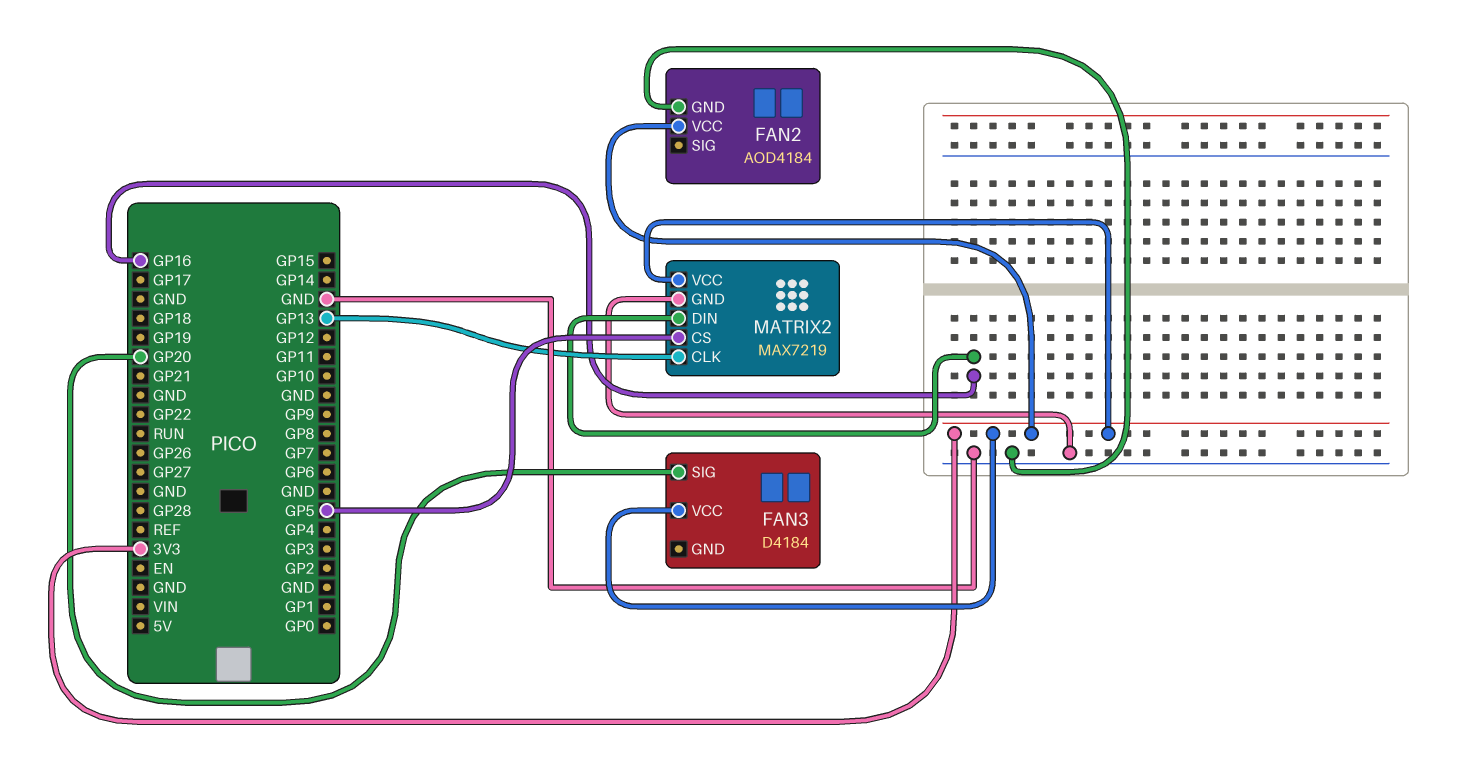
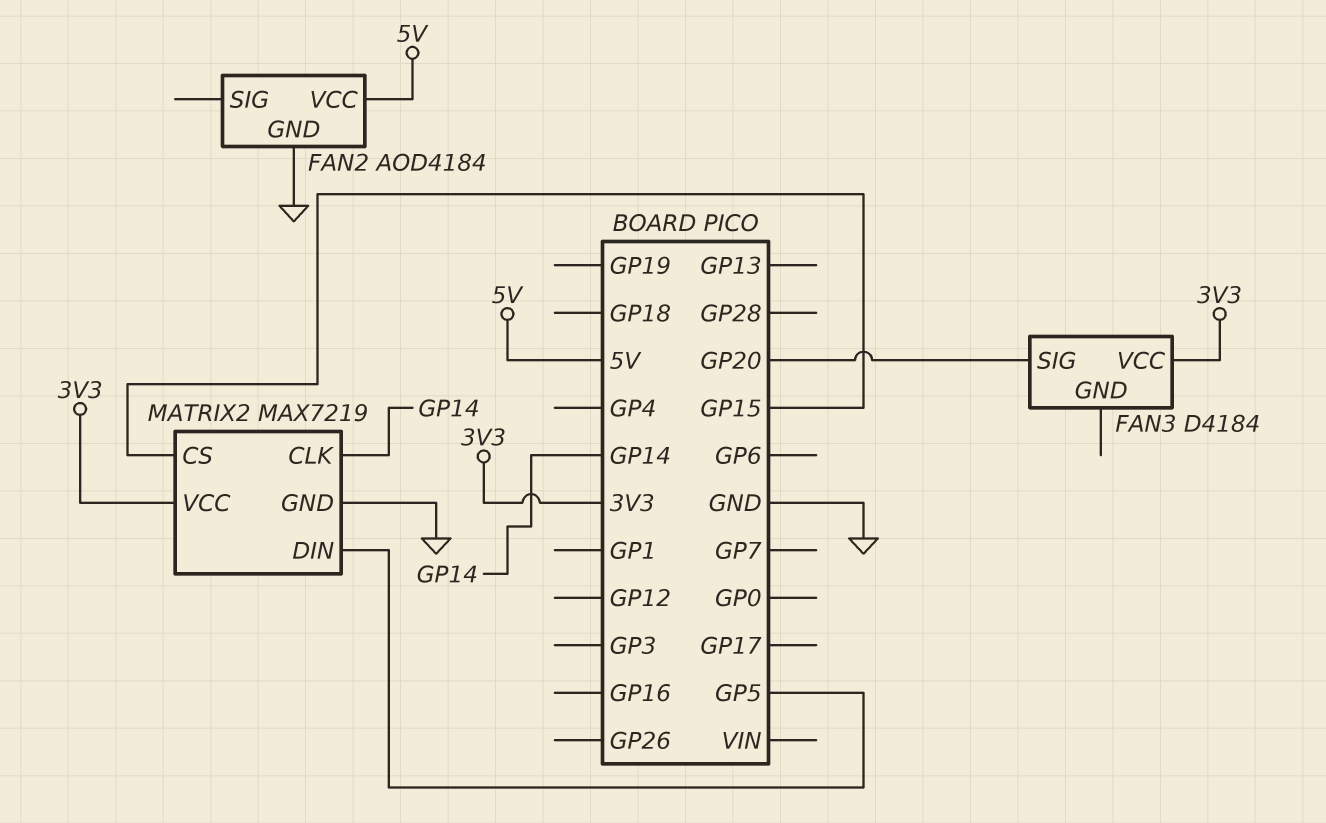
FAN2 pin VCC: 3V3 -> 5V
MATRIX2 pin CLK: GP13 -> GP14
MATRIX2 pin CS: GP5 -> GP15
MATRIX2 pin DIN: GP16 -> GP5

